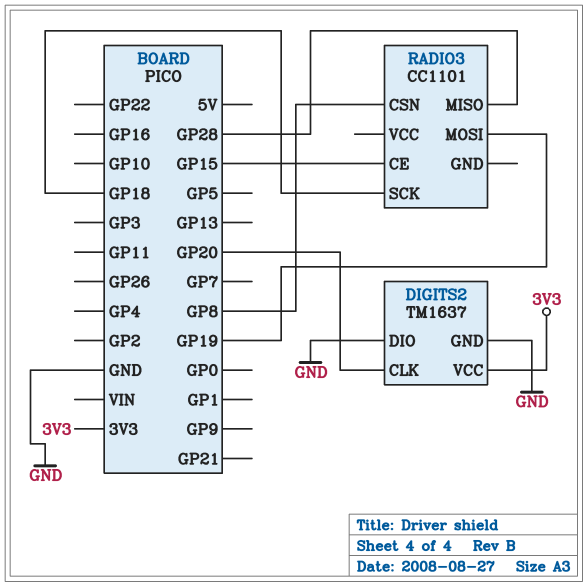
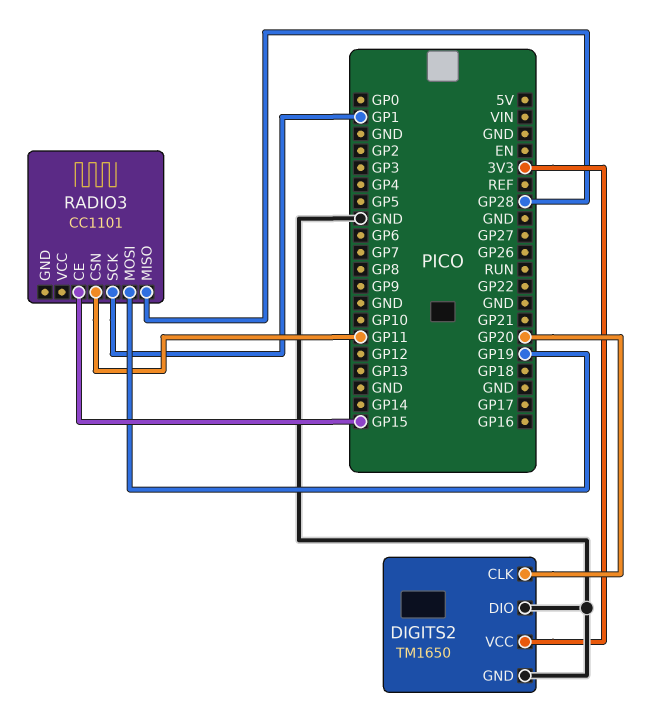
DIGITS2: TM1637 -> TM1650
RADIO3 pin CSN: GP8 -> GP11
RADIO3 pin SCK: GP18 -> GP1

